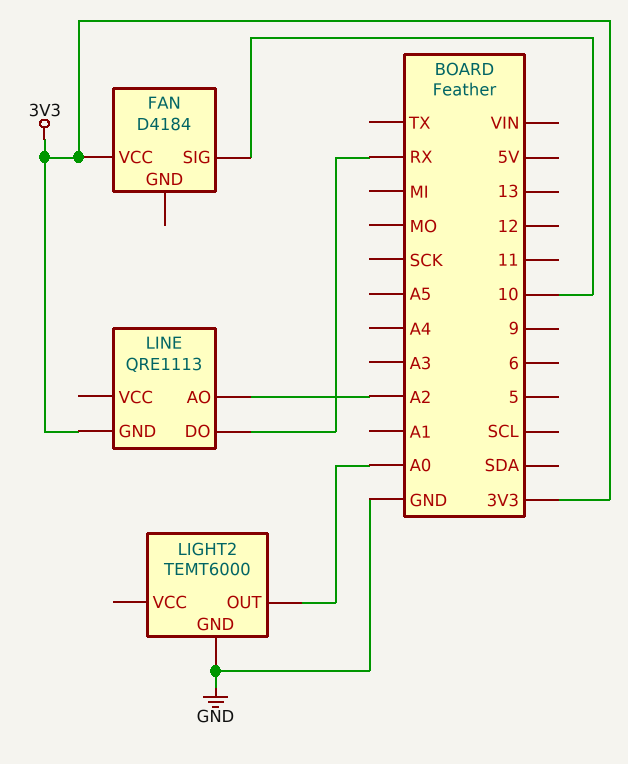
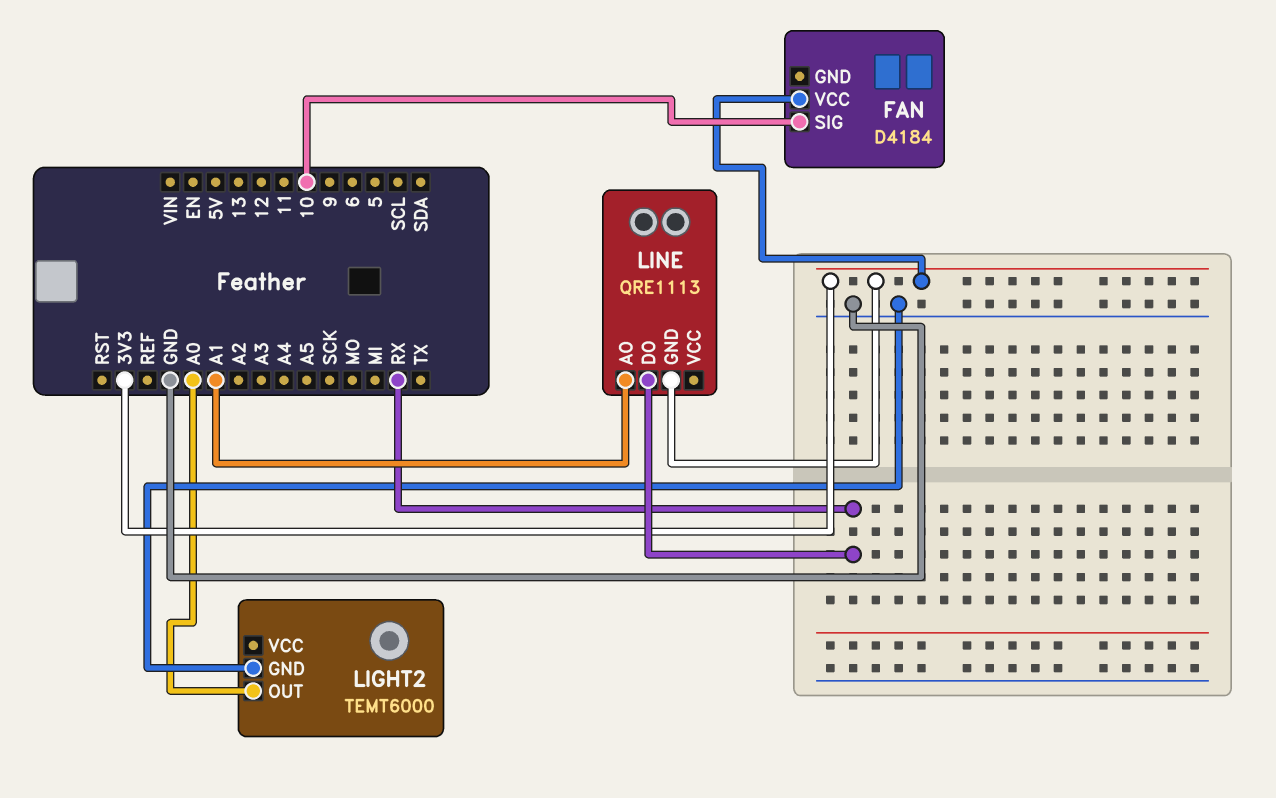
LINE pin AO: A2 -> A1

